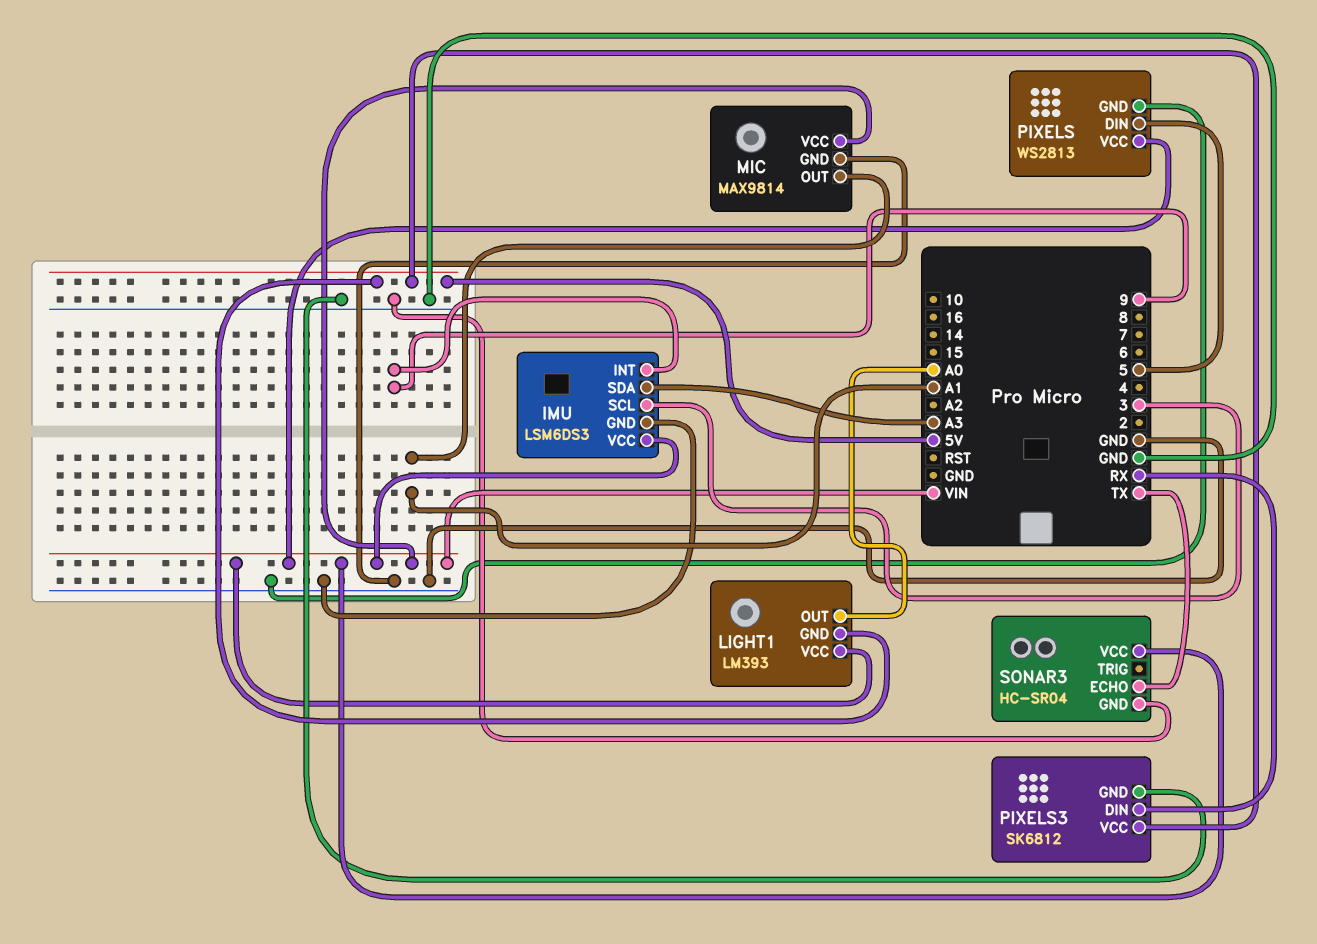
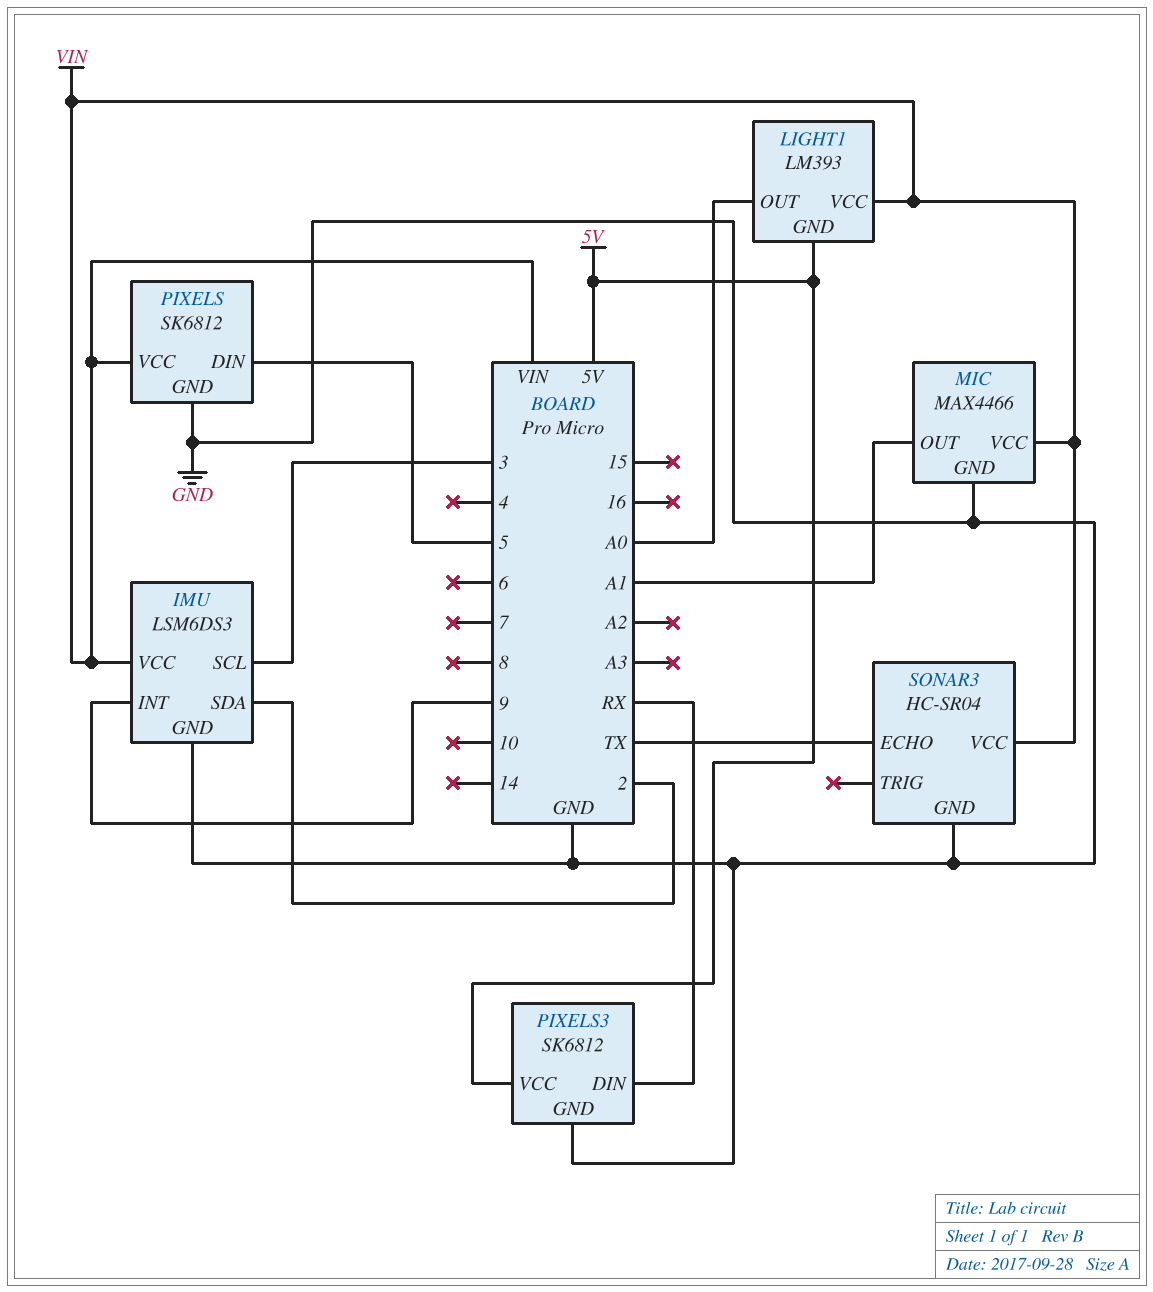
IMU pin SDA: A3 -> 2
MIC: MAX9814 -> MAX4466
PIXELS: WS2813 -> SK6812

